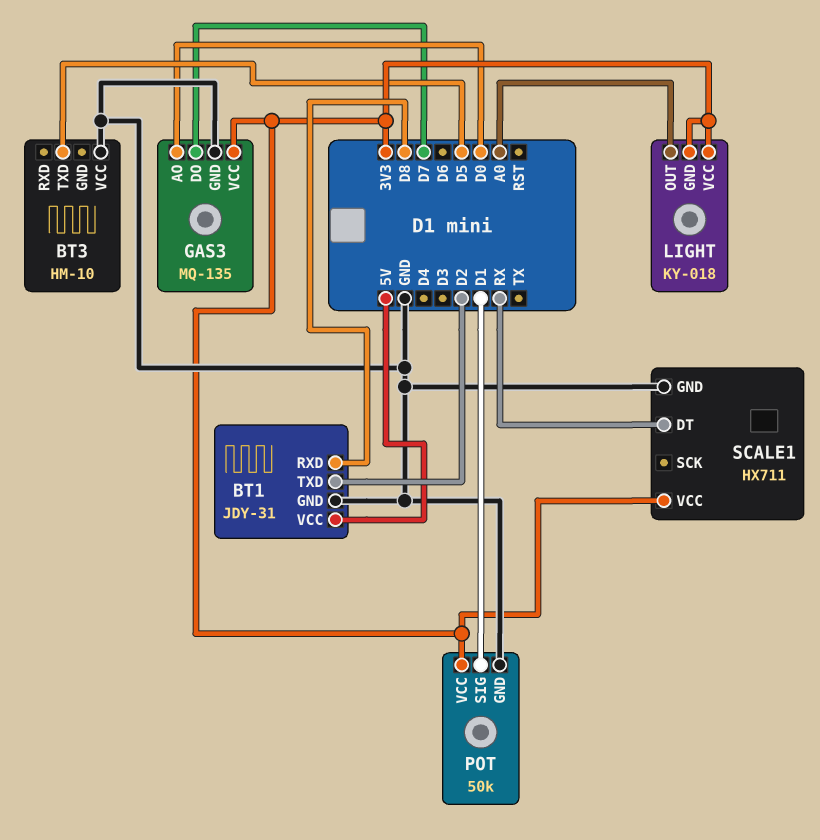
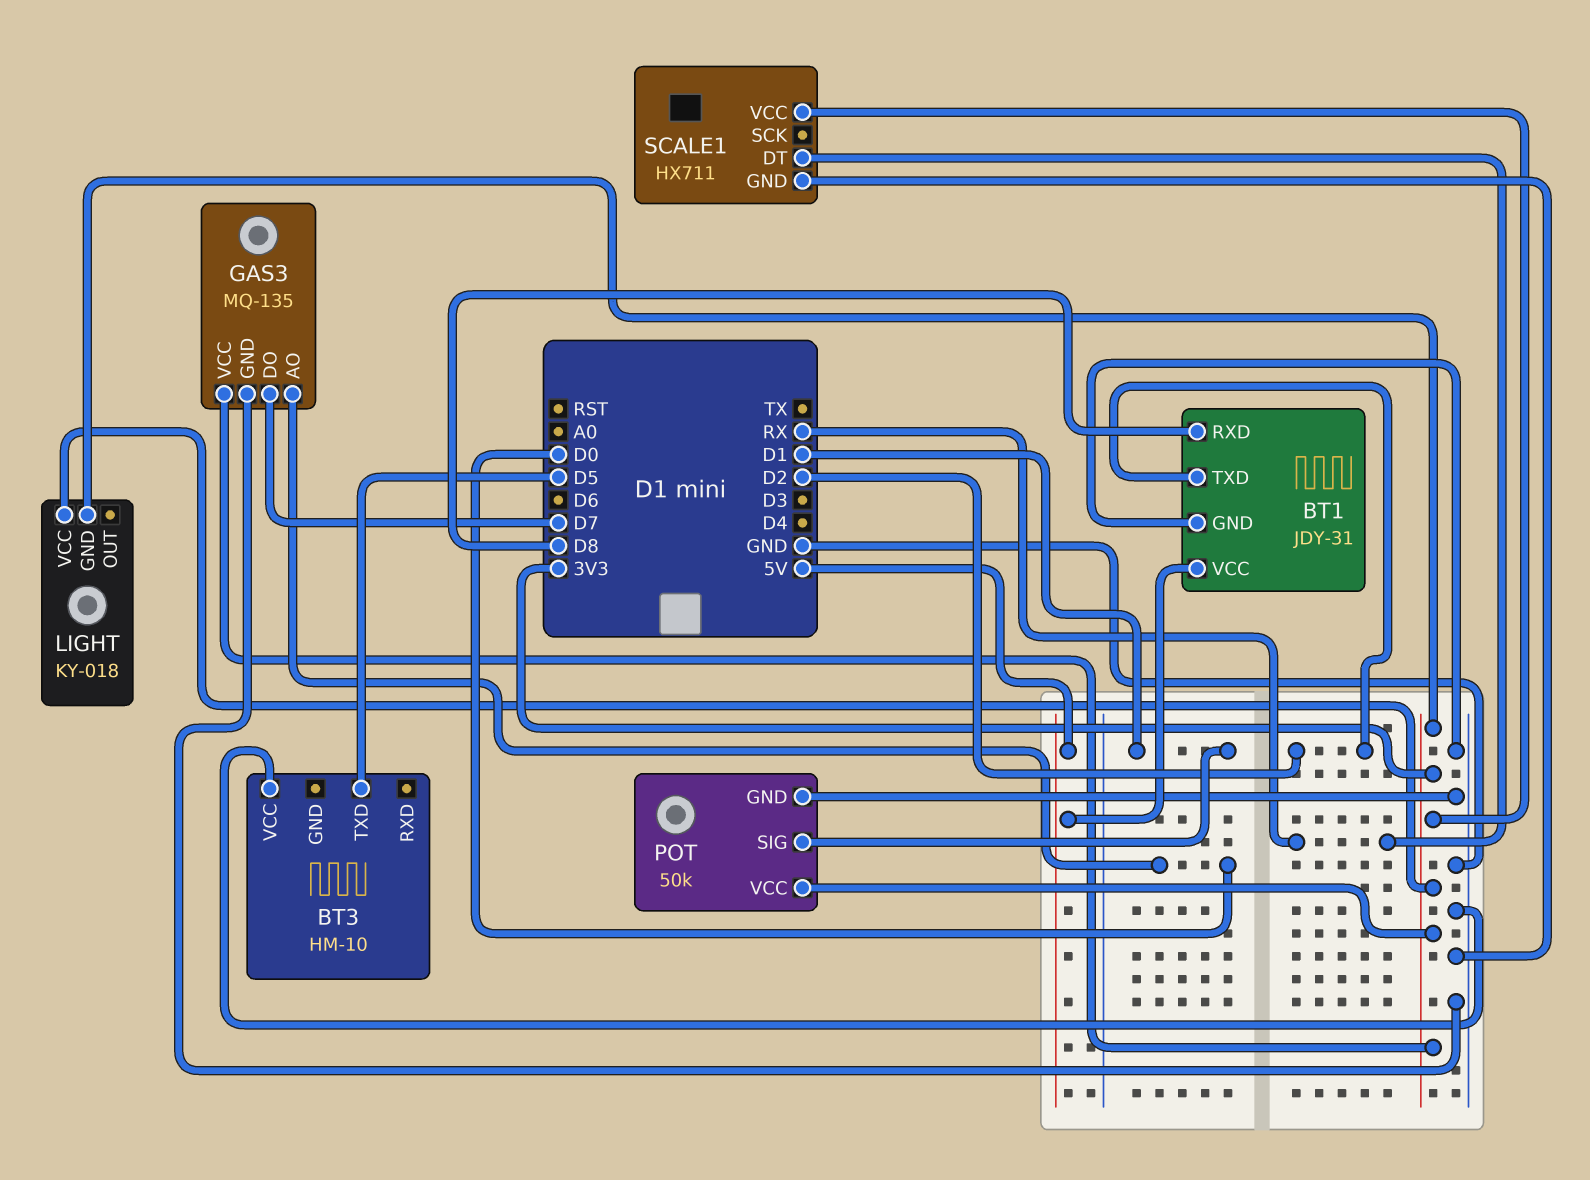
LIGHT pin OUT: A0 -> none

